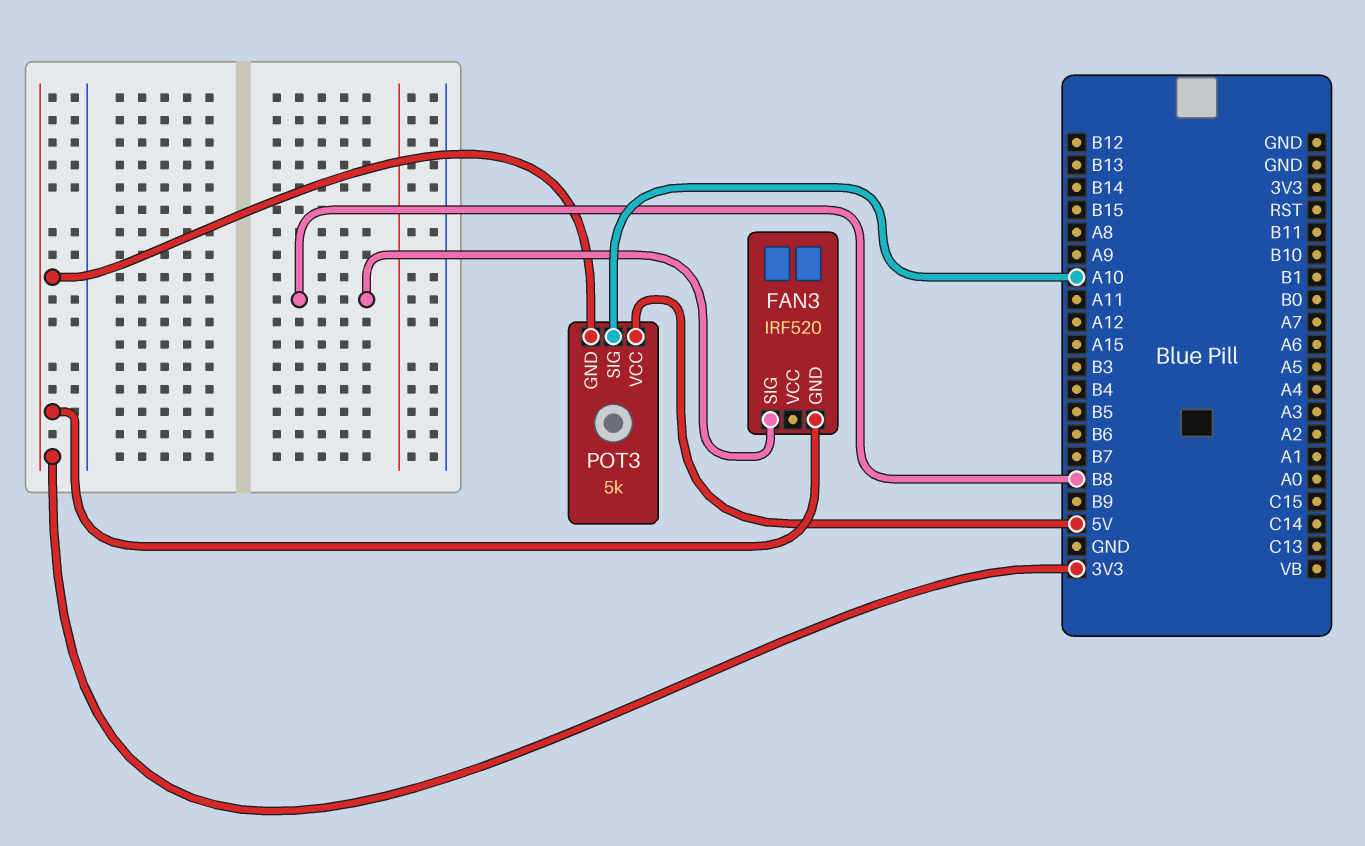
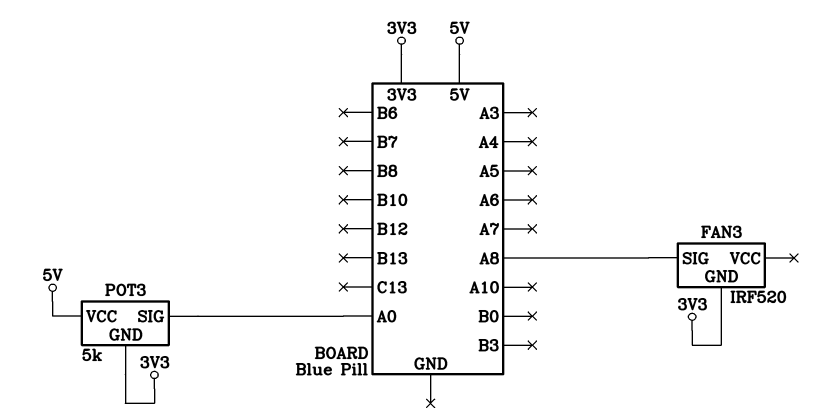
FAN3 pin SIG: B8 -> A8
POT3 pin SIG: A10 -> A0

